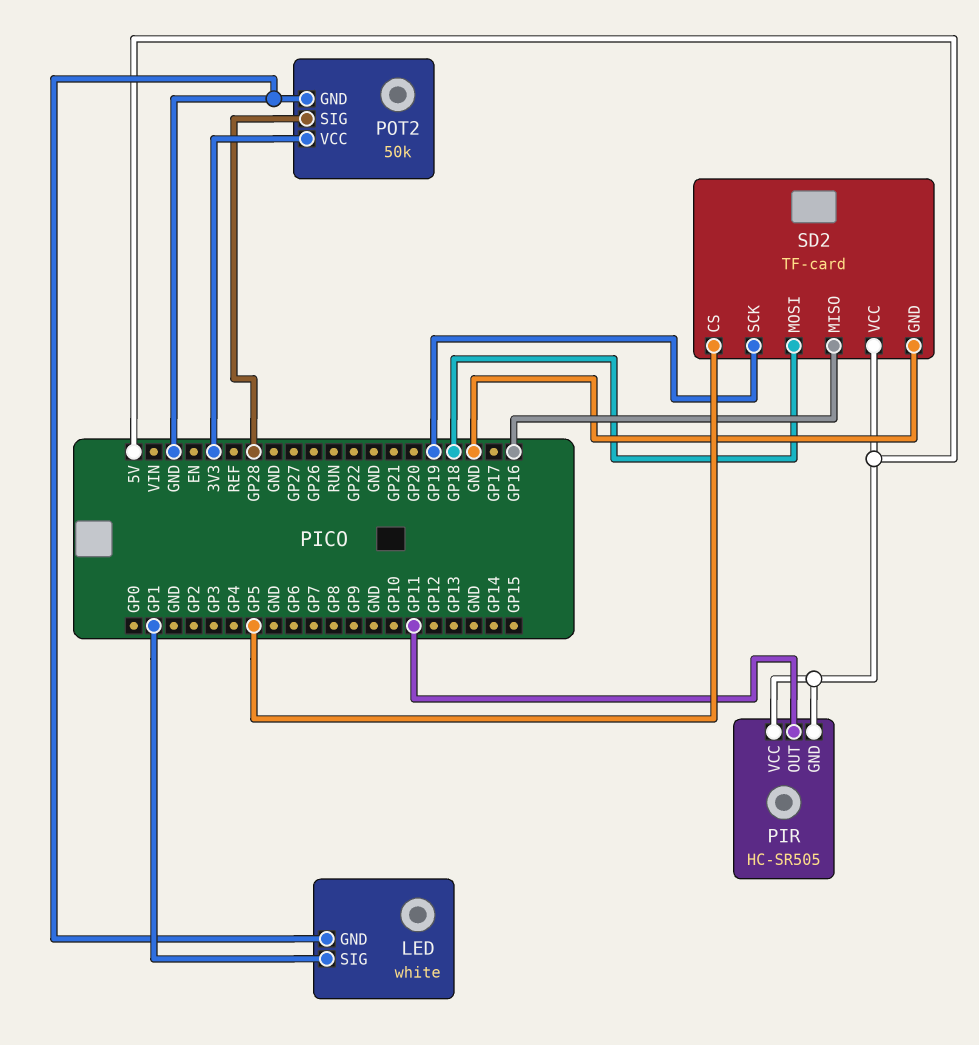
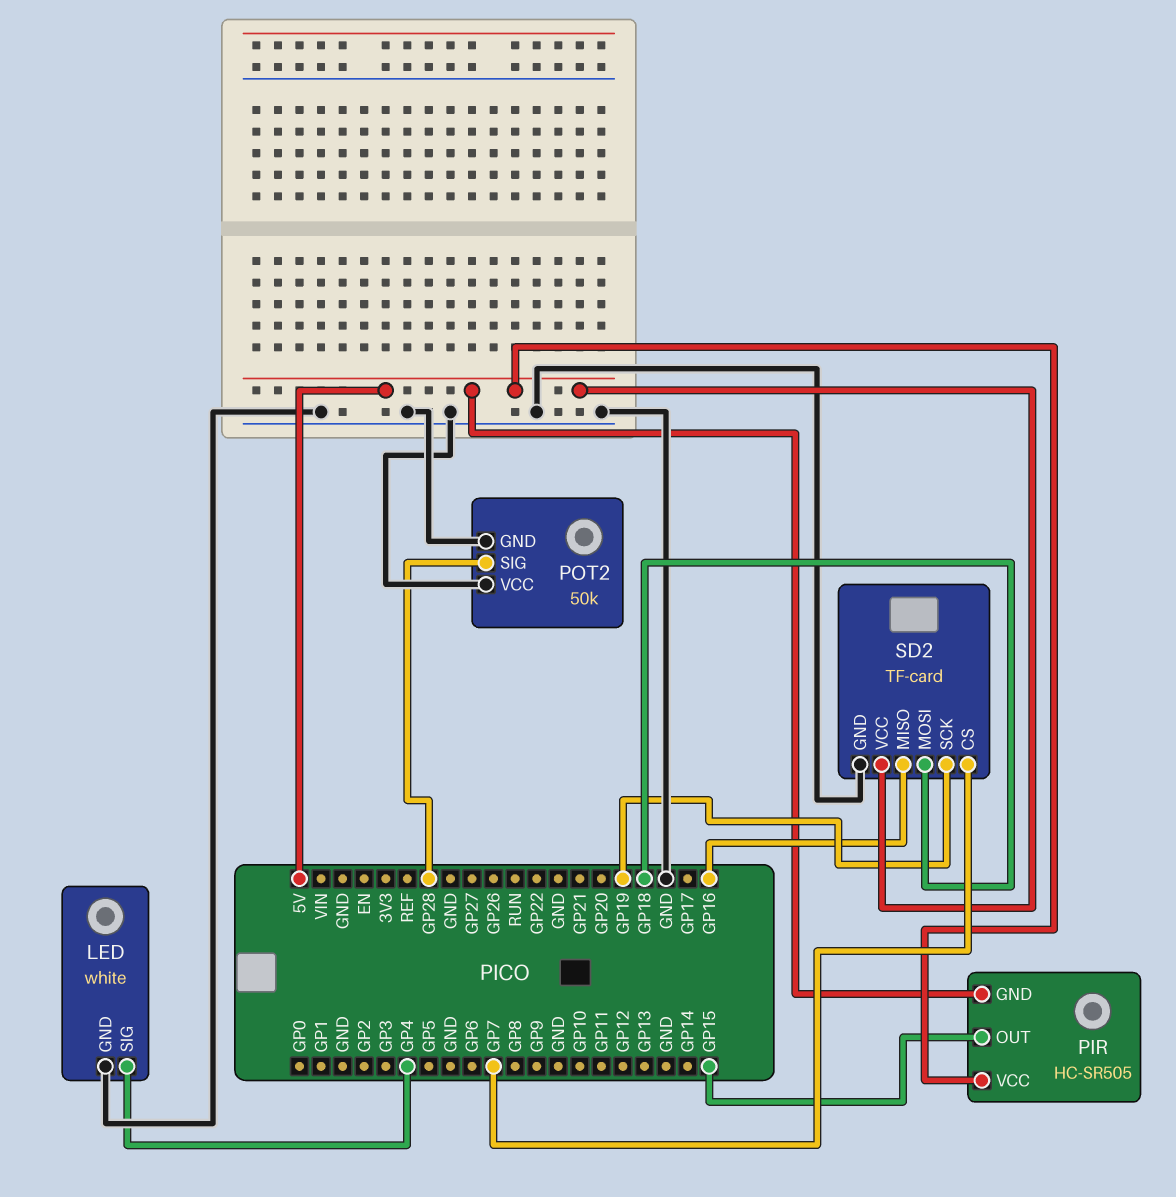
LED pin SIG: GP1 -> GP4
PIR pin OUT: GP11 -> GP15
POT2 pin VCC: 3V3 -> GND
SD2 pin CS: GP5 -> GP7

